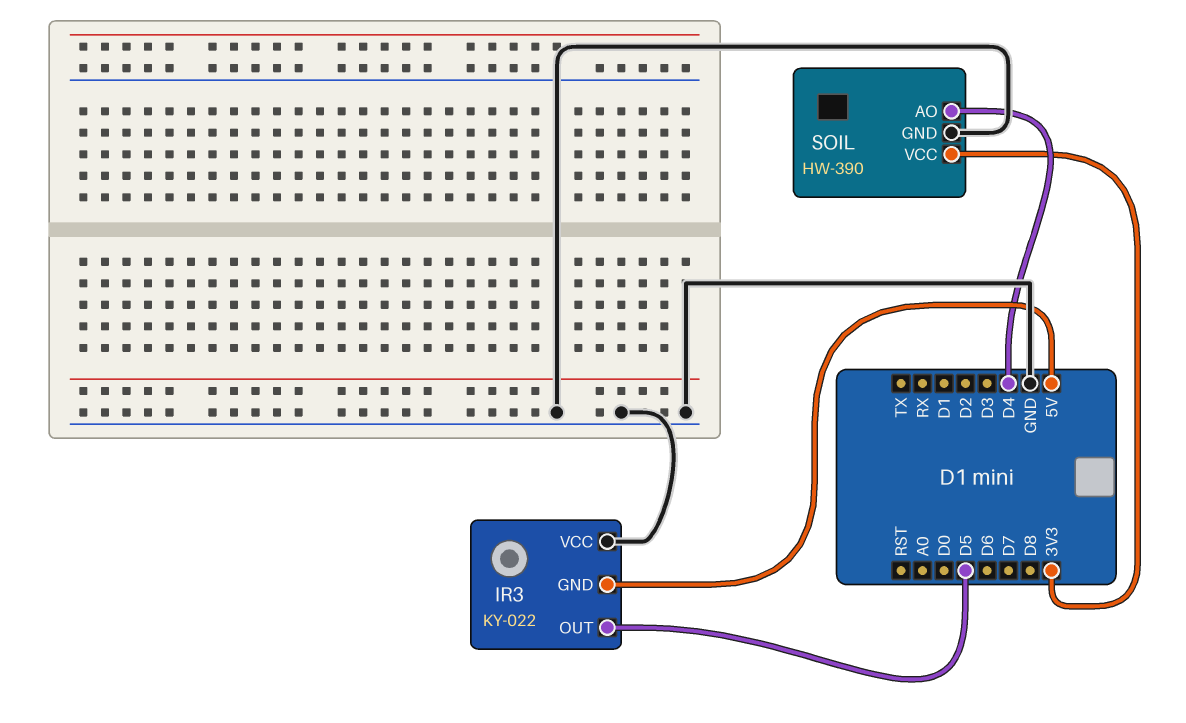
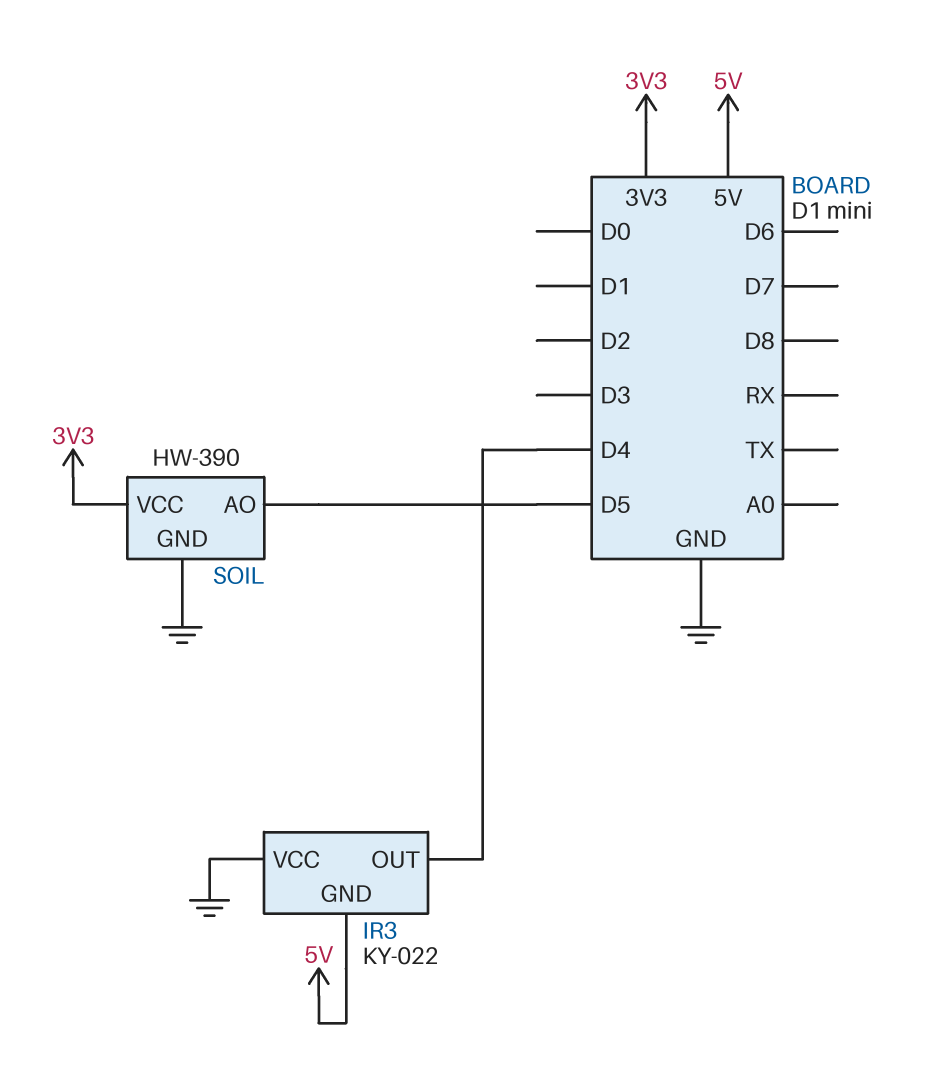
IR3 pin OUT: D5 -> D4
SOIL pin AO: D4 -> D5

